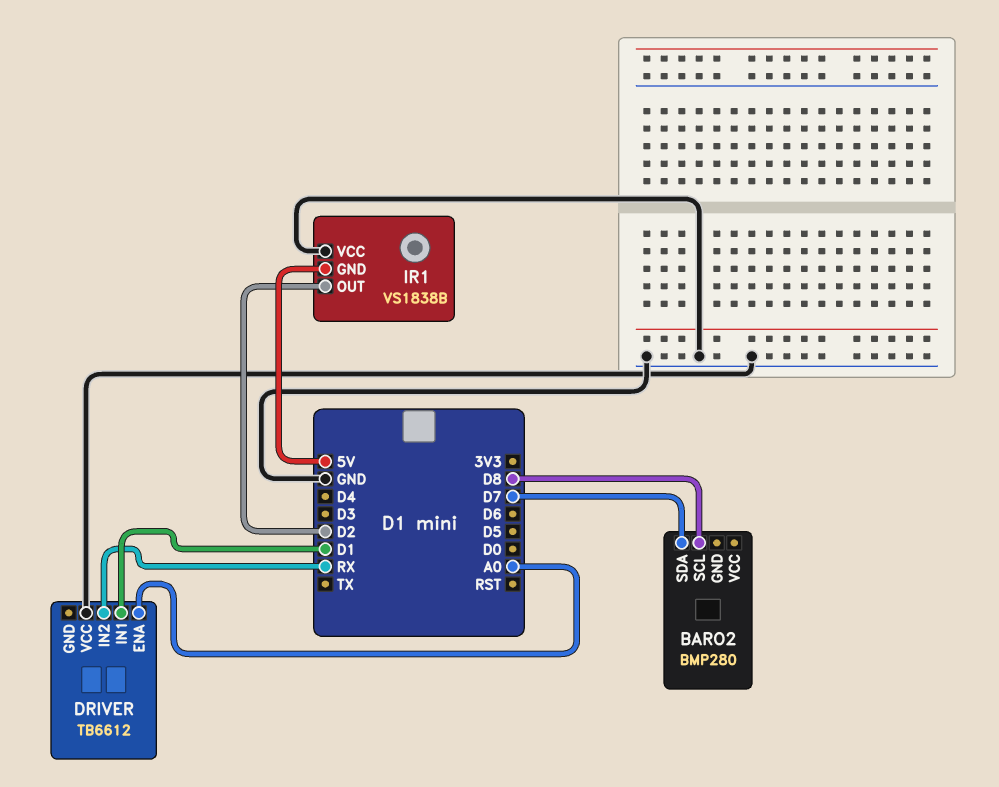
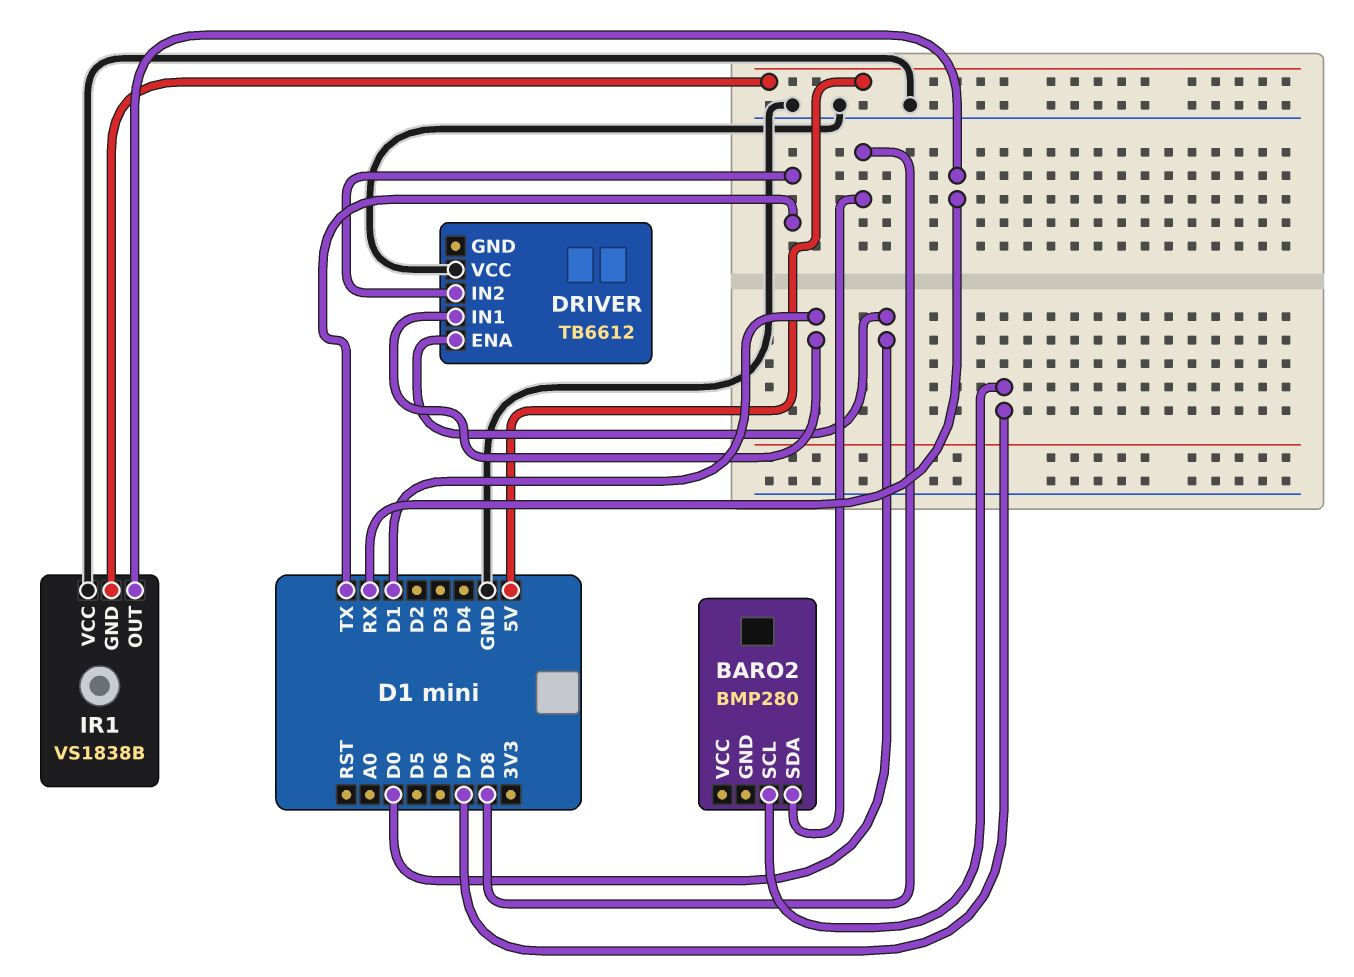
BARO2 pin SCL: D8 -> D7
BARO2 pin SDA: D7 -> D8
DRIVER pin ENA: A0 -> D0
DRIVER pin IN2: RX -> TX
IR1 pin OUT: D2 -> RX

